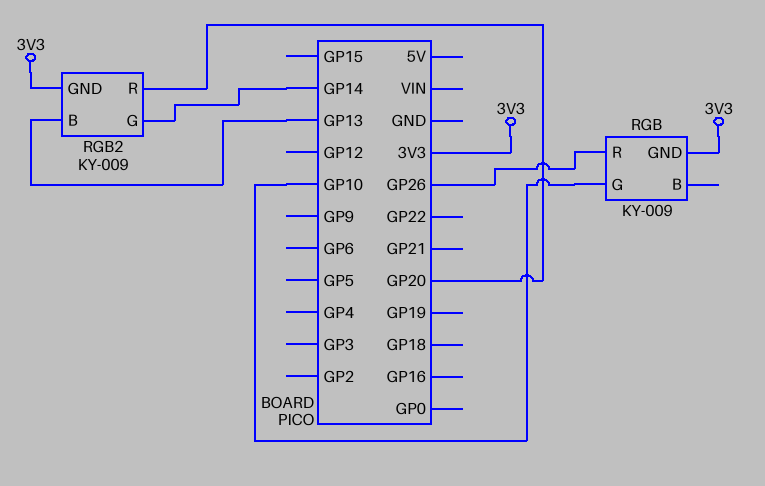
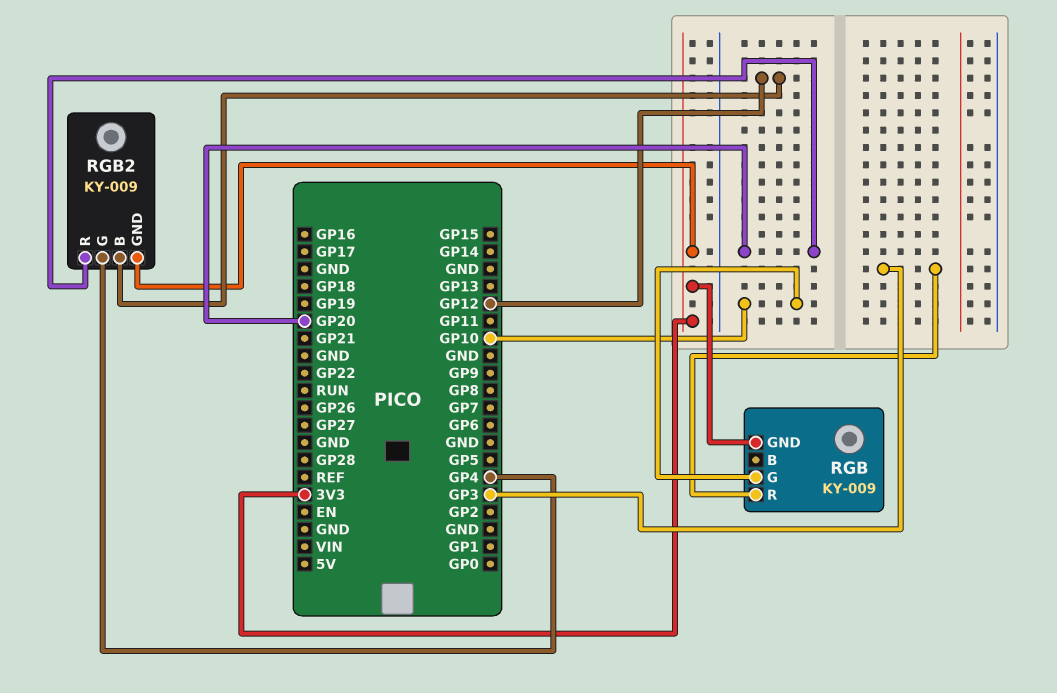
RGB pin R: GP26 -> GP3
RGB2 pin B: GP13 -> GP12
RGB2 pin G: GP14 -> GP4

